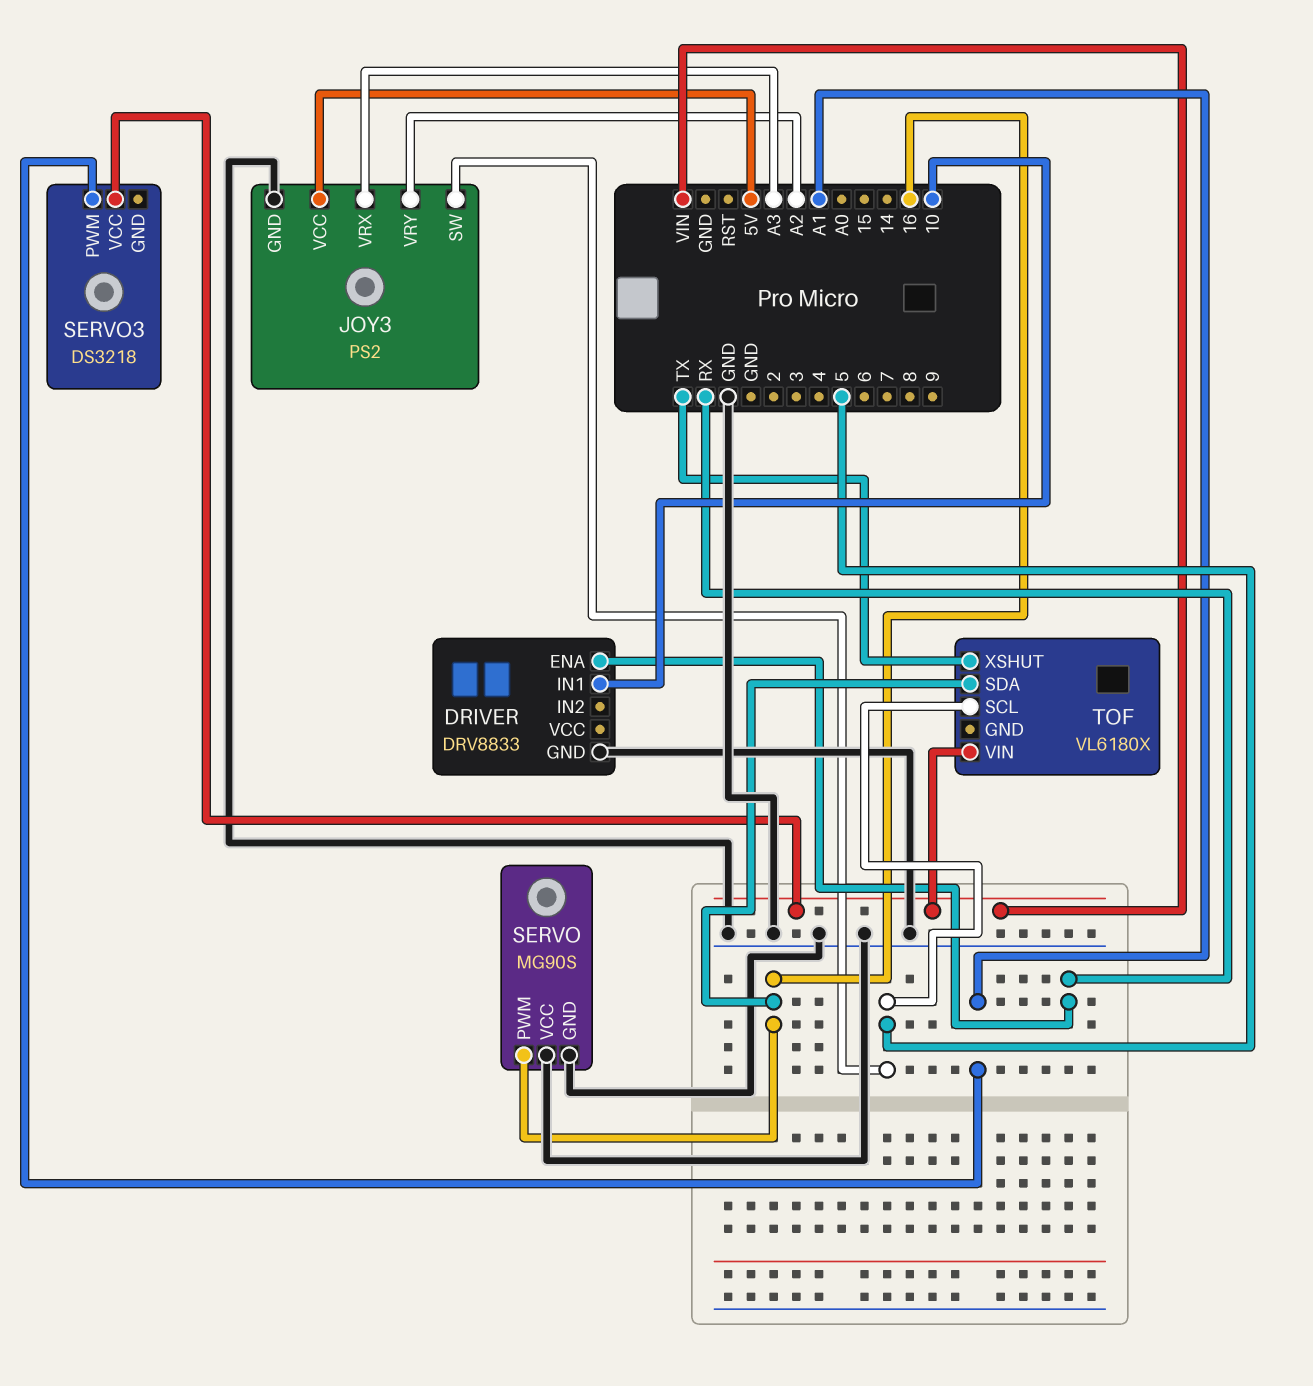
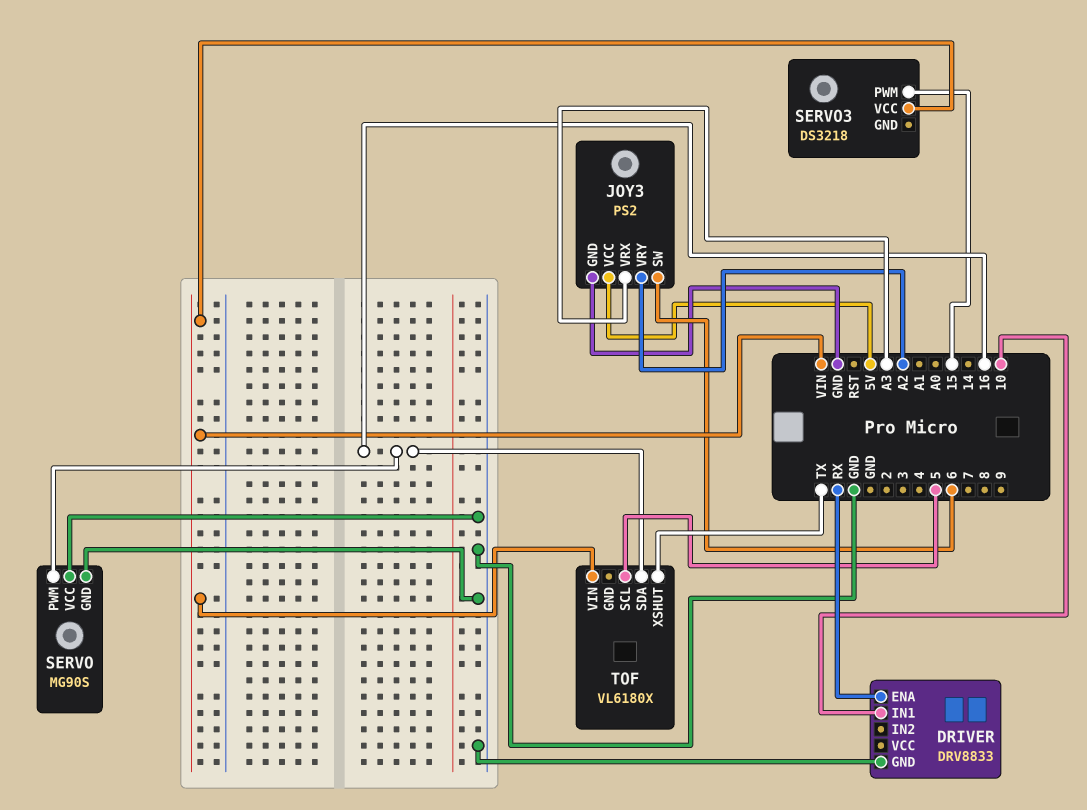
JOY3 pin SW: 5 -> 6
SERVO3 pin PWM: A1 -> 15

